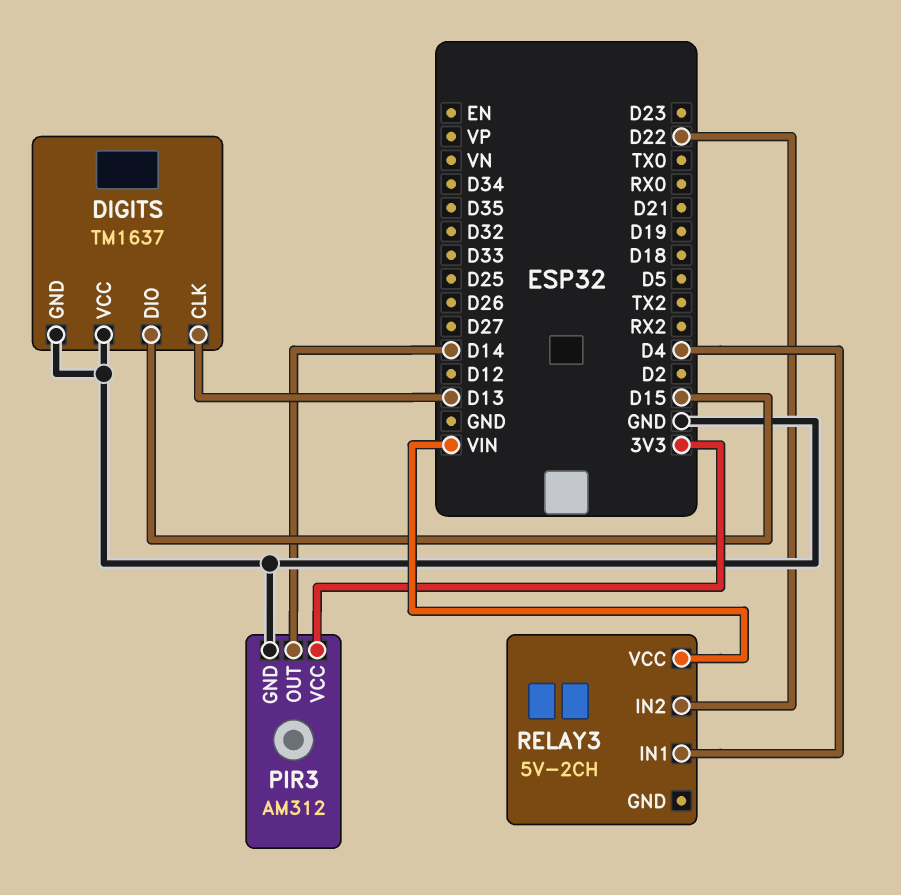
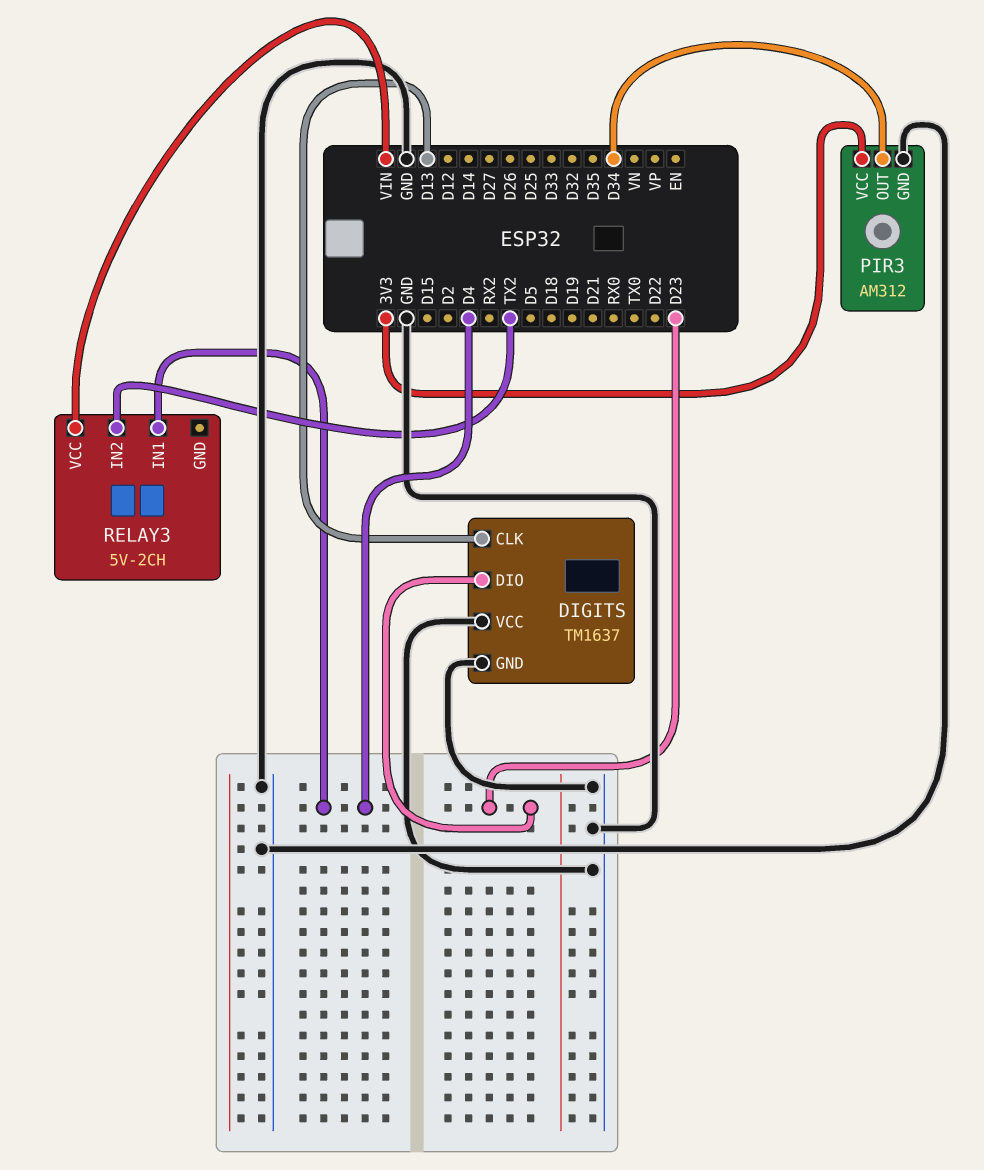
DIGITS pin DIO: D15 -> D23
PIR3 pin OUT: D14 -> D34
RELAY3 pin IN2: D22 -> TX2

